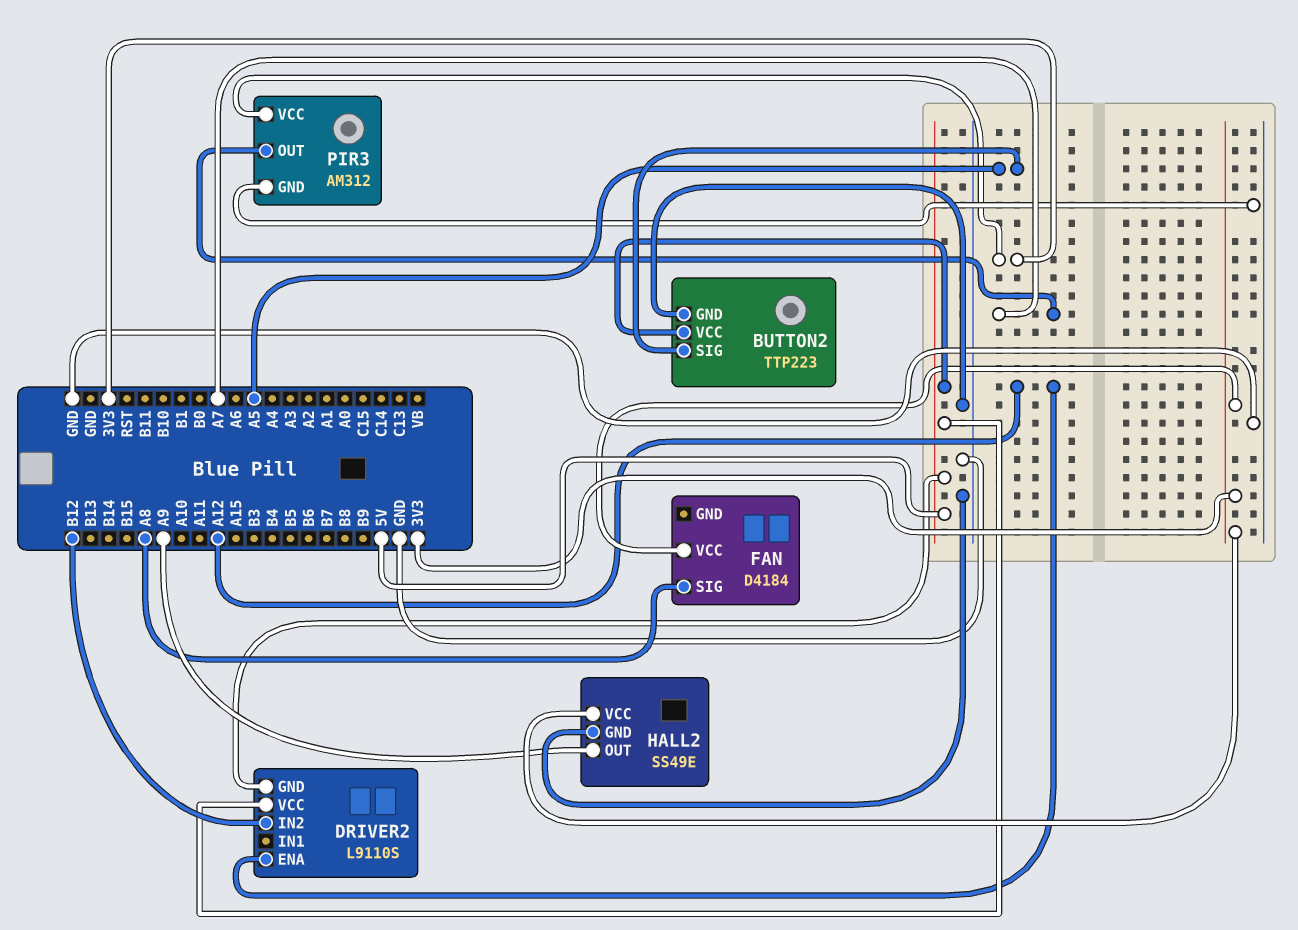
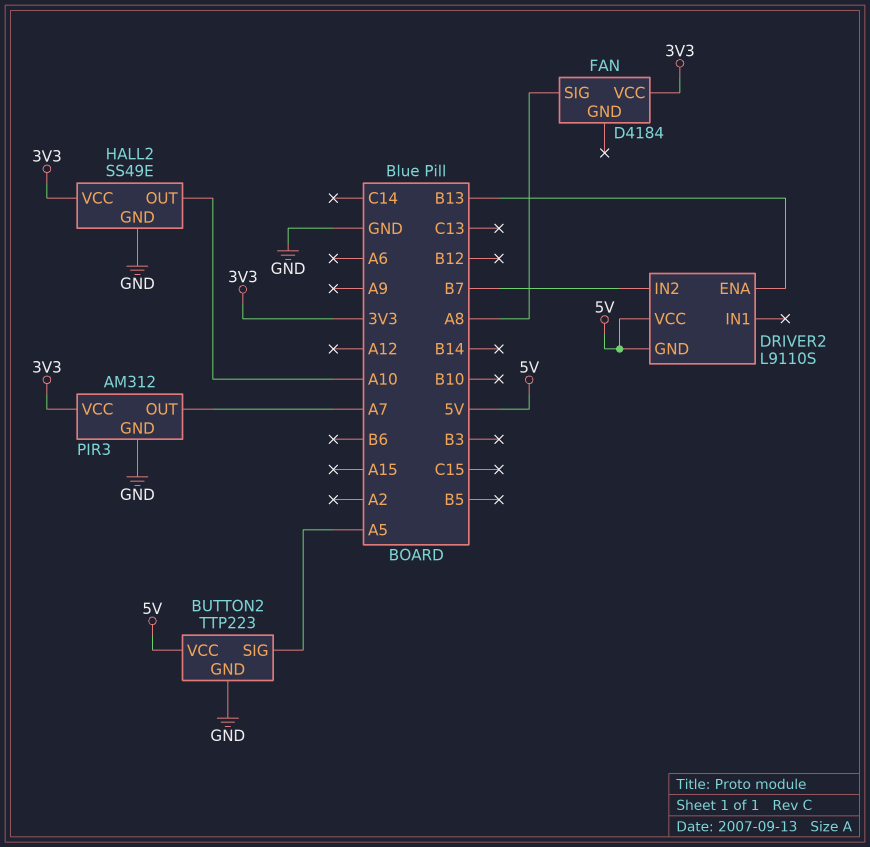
DRIVER2 pin ENA: A12 -> B13
DRIVER2 pin IN2: B12 -> B7
HALL2 pin OUT: A9 -> A10

